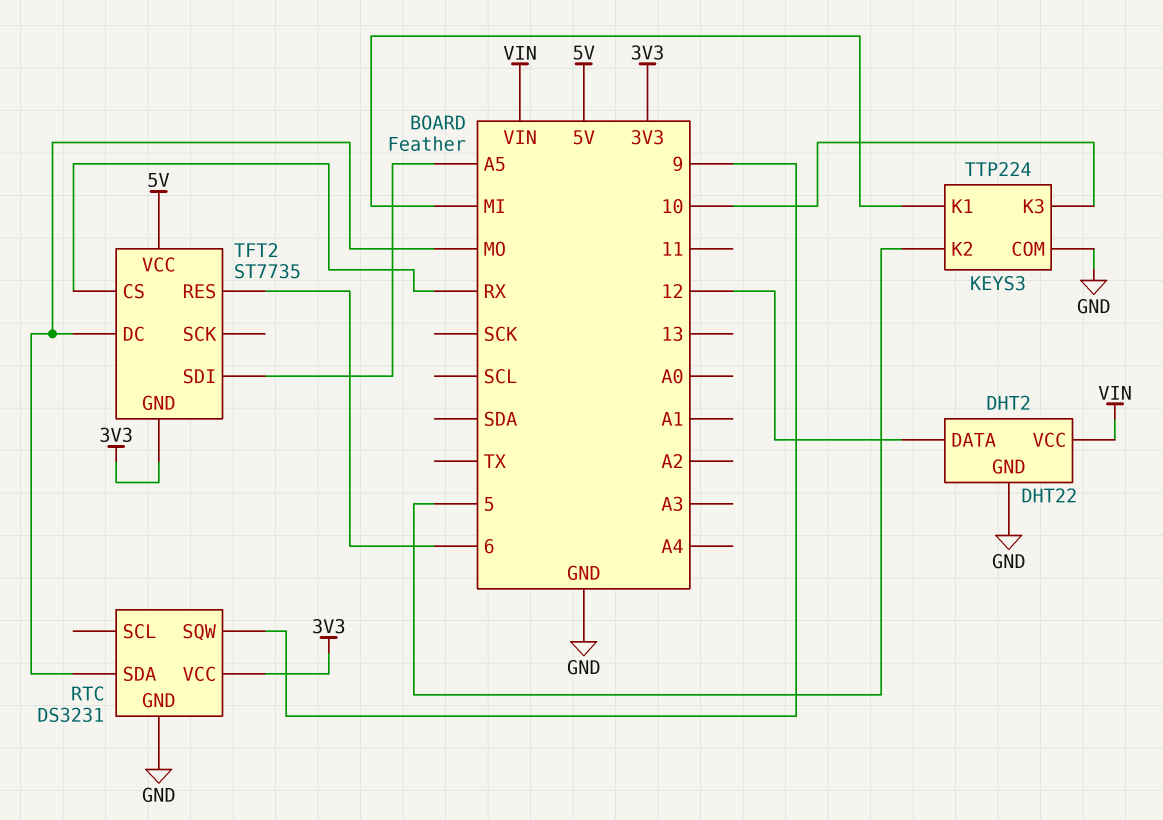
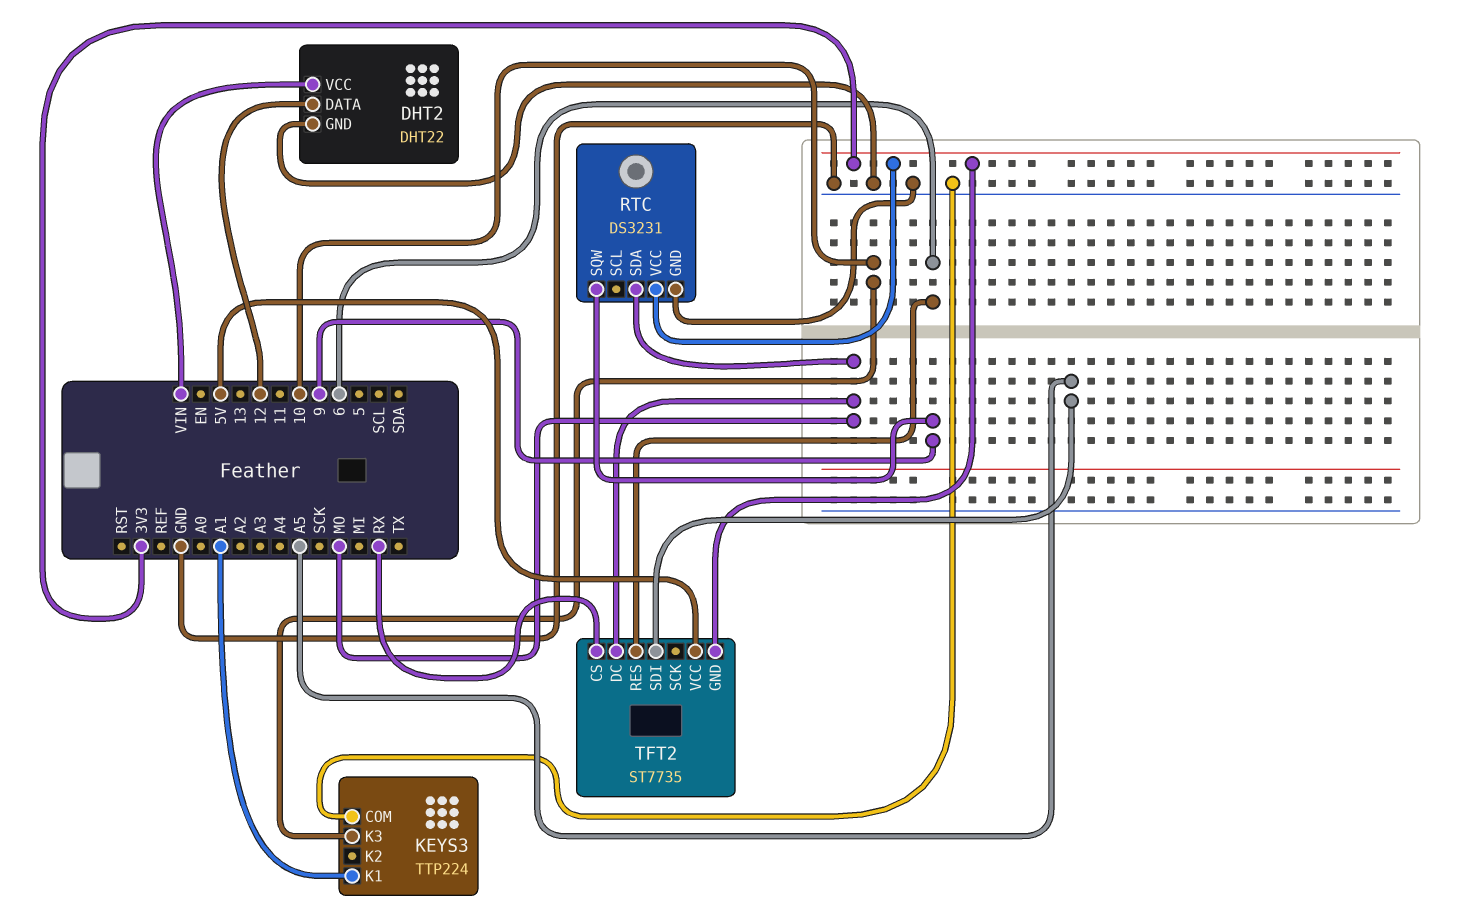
KEYS3 pin K1: MI -> A1
KEYS3 pin K2: 5 -> none

